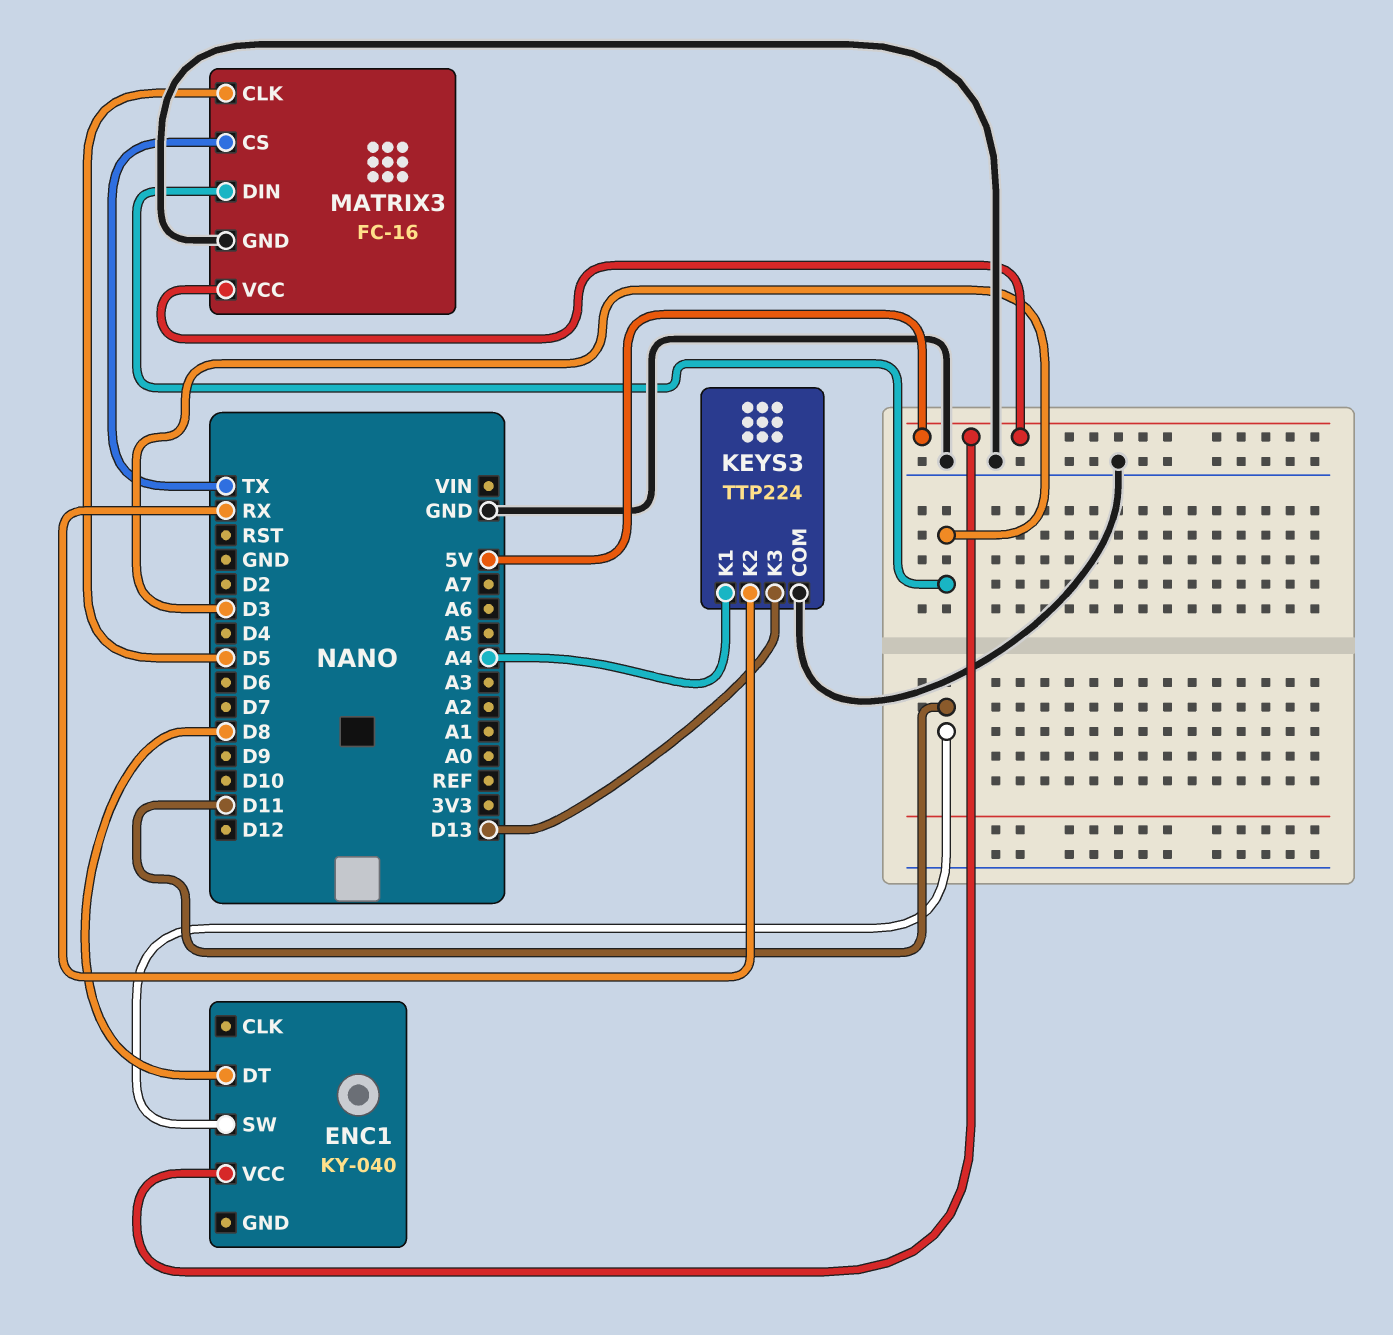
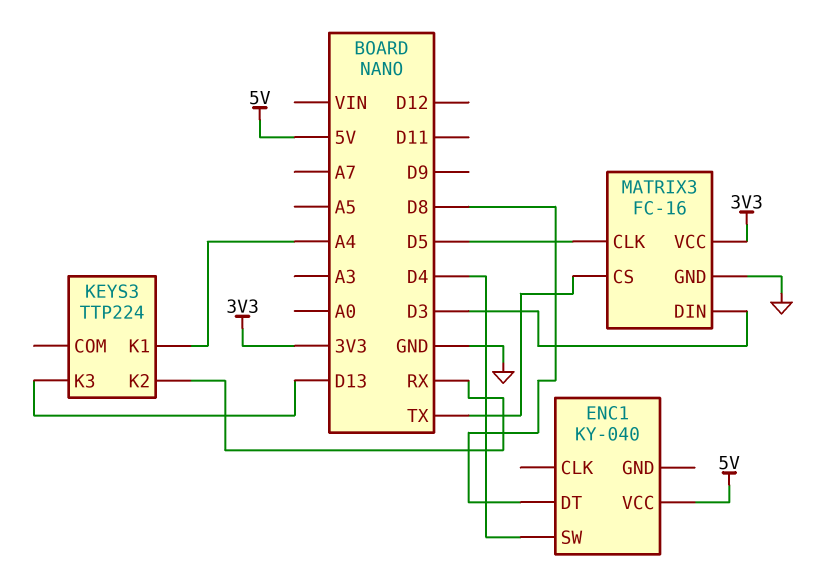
ENC1 pin SW: D11 -> D4
KEYS3 pin COM: GND -> none
MATRIX3 pin VCC: 5V -> 3V3

